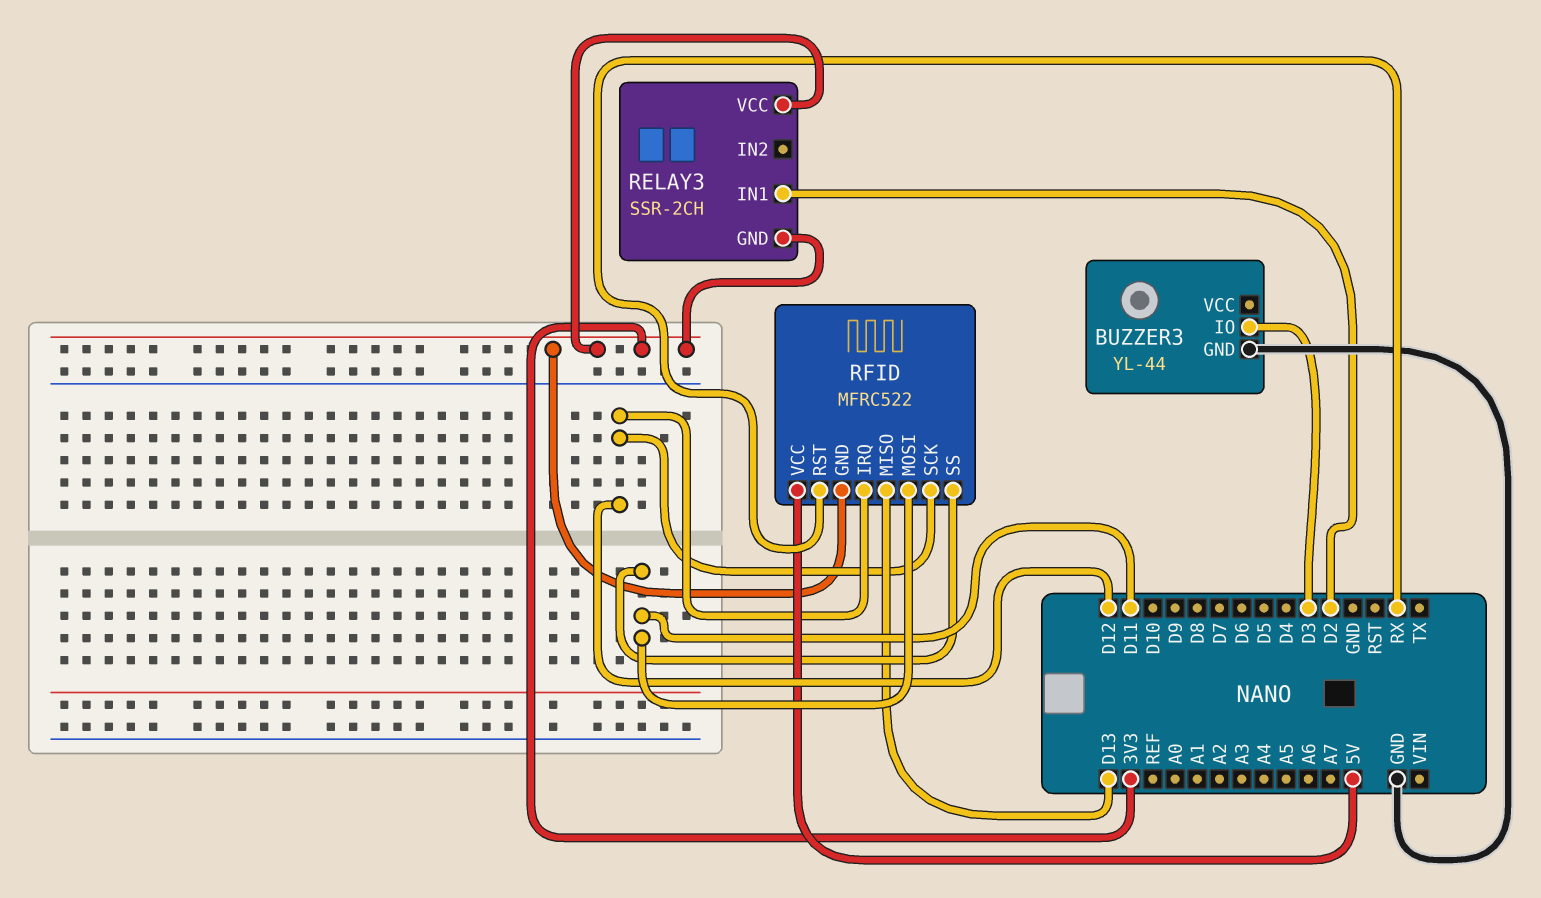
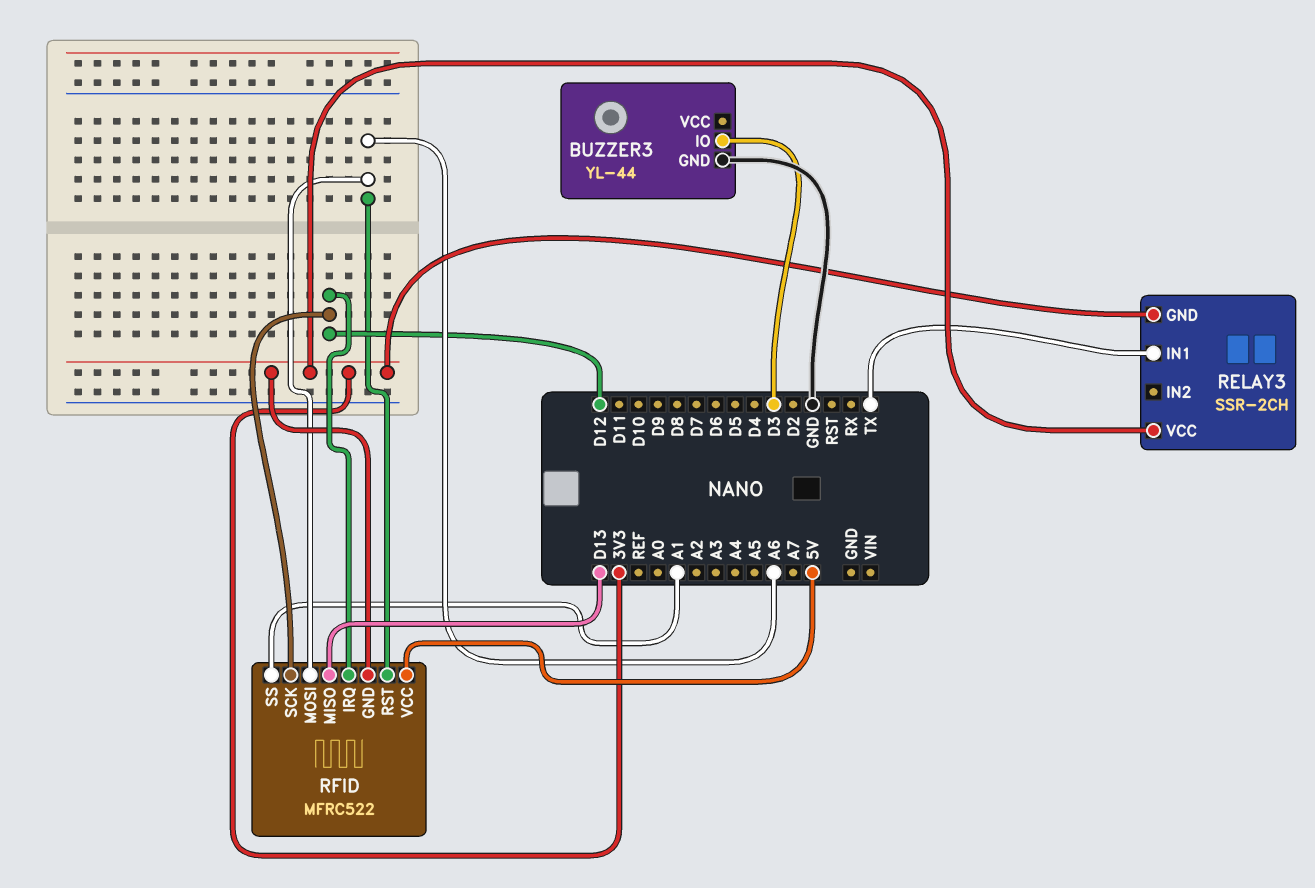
RELAY3 pin IN1: D2 -> TX
RFID pin MOSI: D11 -> A6
RFID pin RST: RX -> A6
RFID pin SS: D11 -> A1

